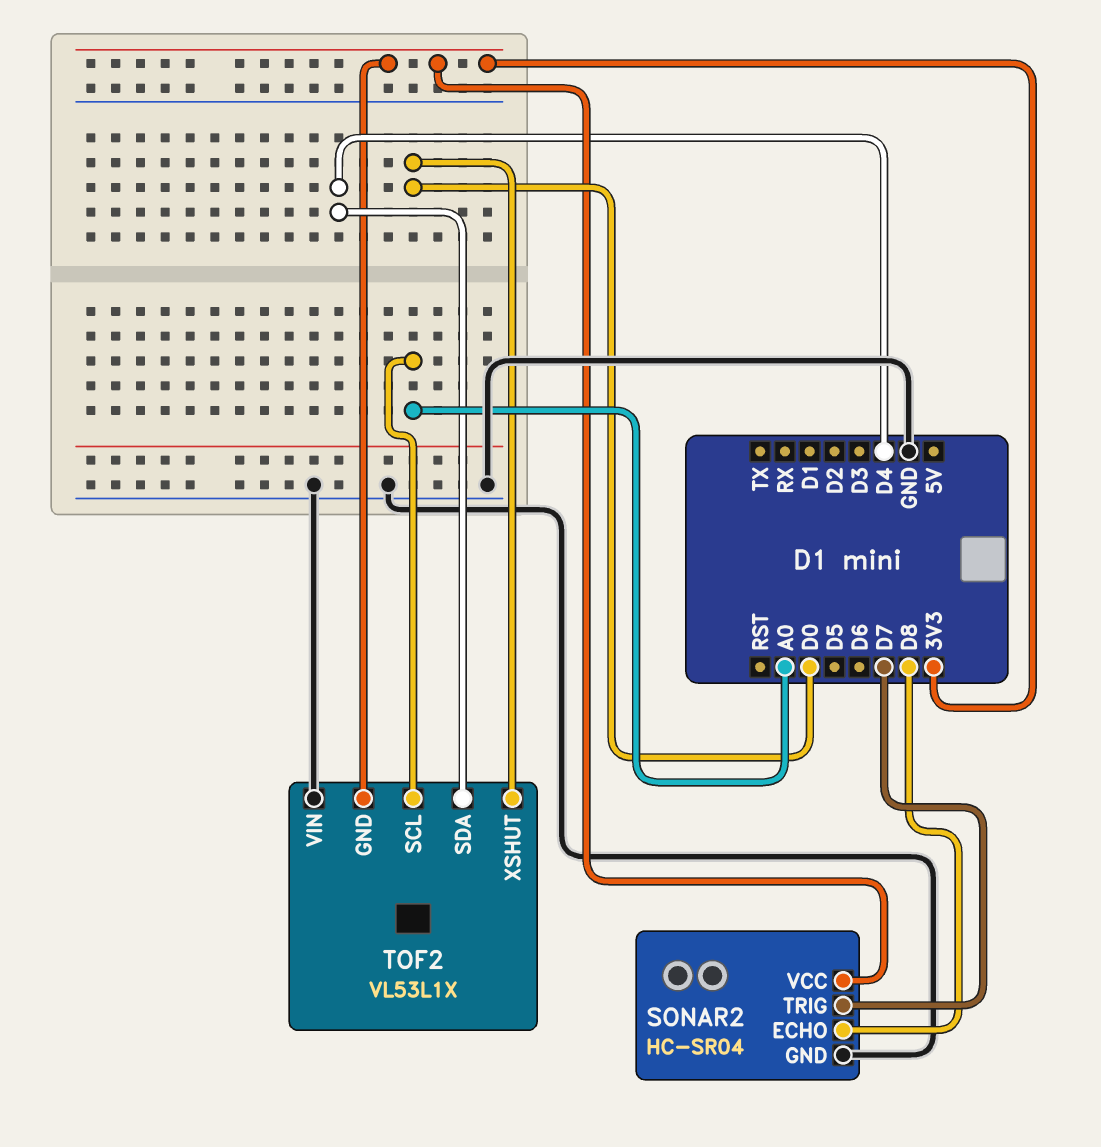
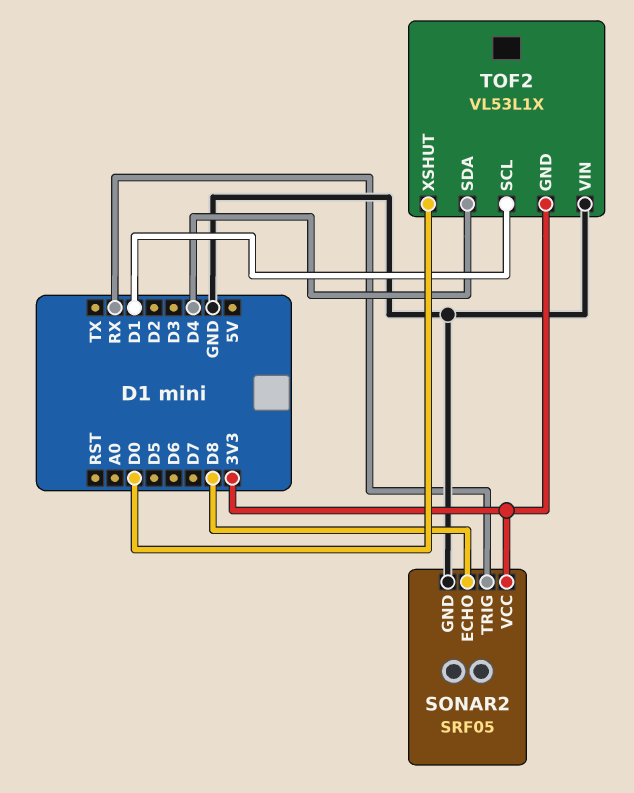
SONAR2: HC-SR04 -> SRF05
SONAR2 pin TRIG: D7 -> RX
TOF2 pin SCL: A0 -> D1

